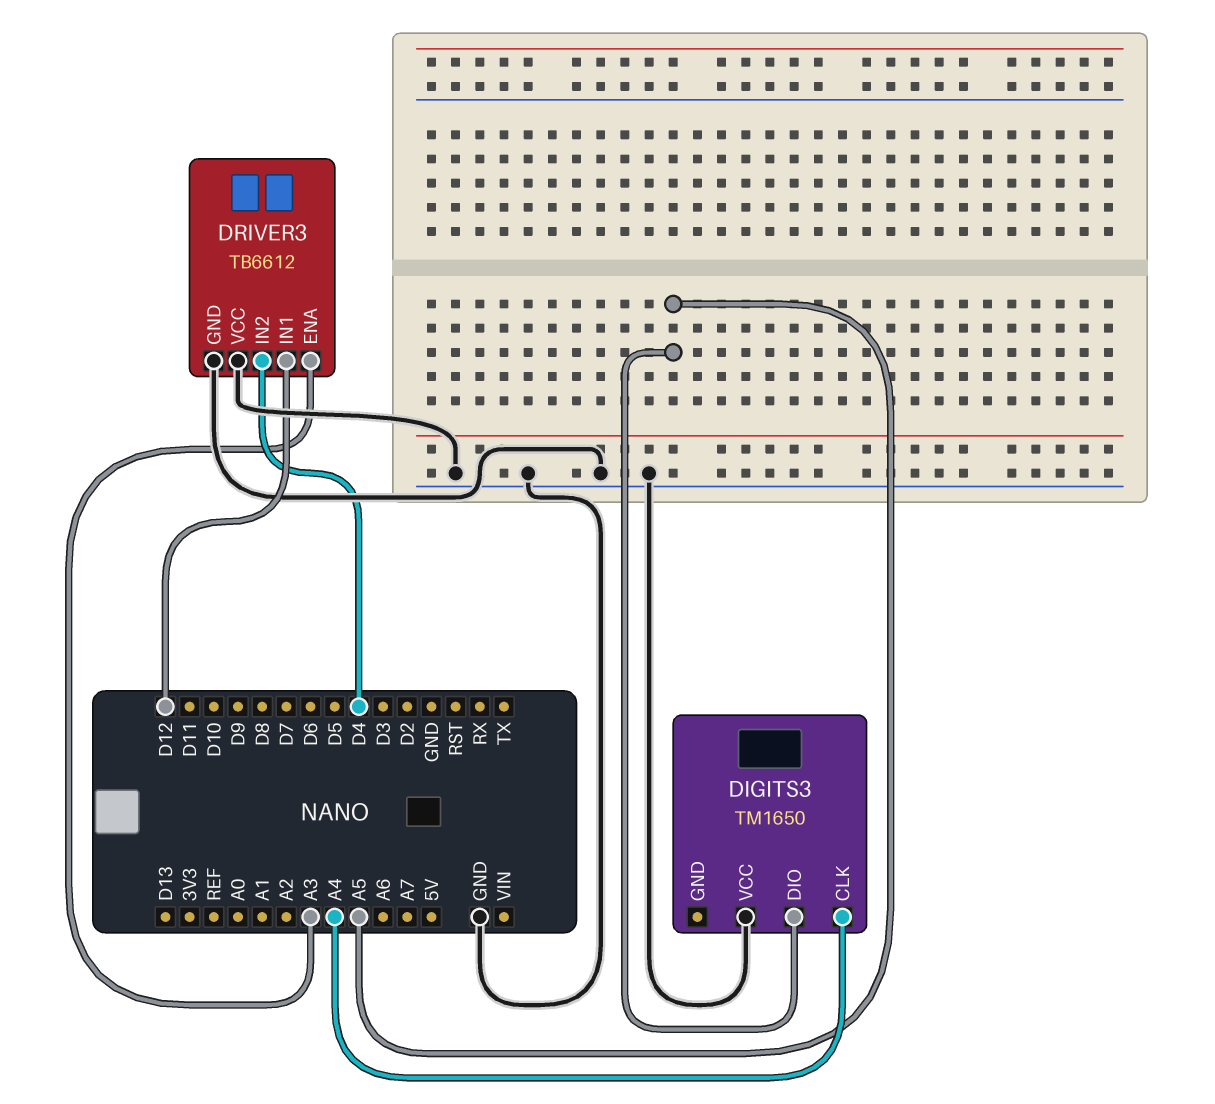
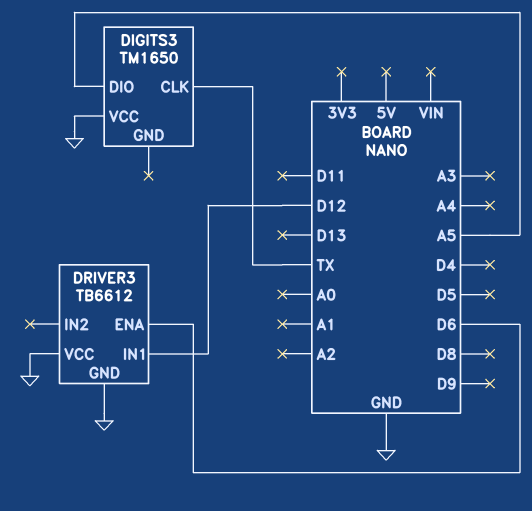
DIGITS3 pin CLK: A4 -> TX
DRIVER3 pin ENA: A3 -> D6
DRIVER3 pin IN2: D4 -> none

